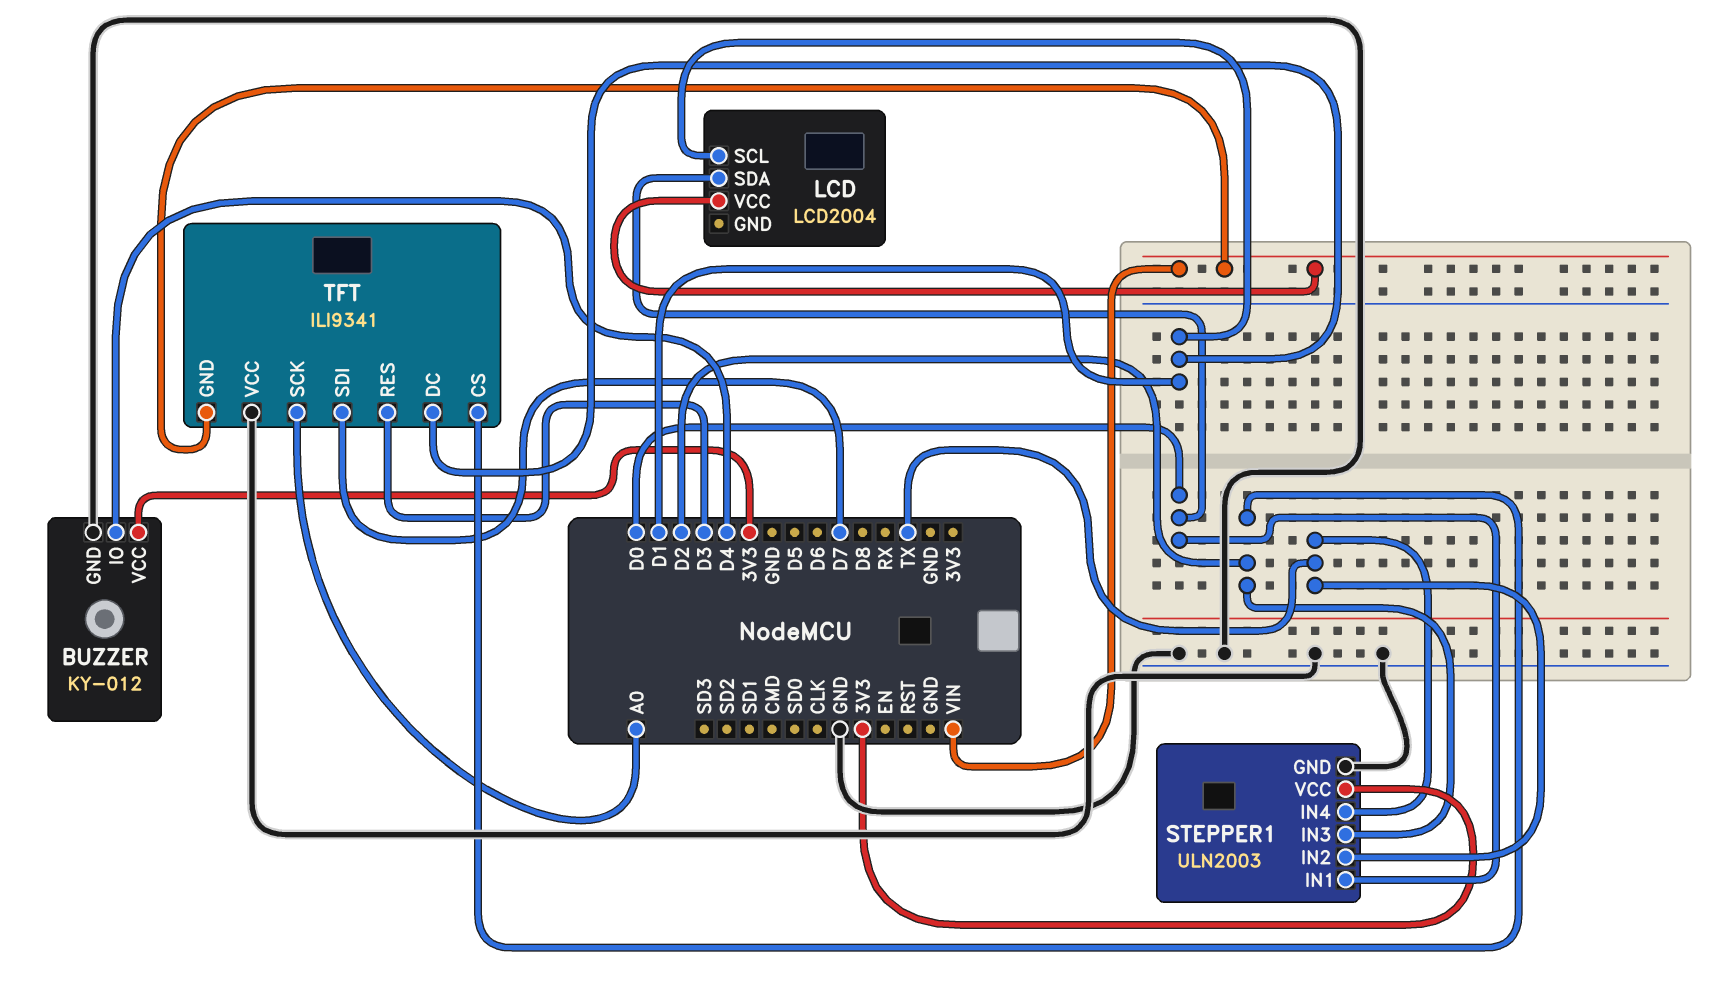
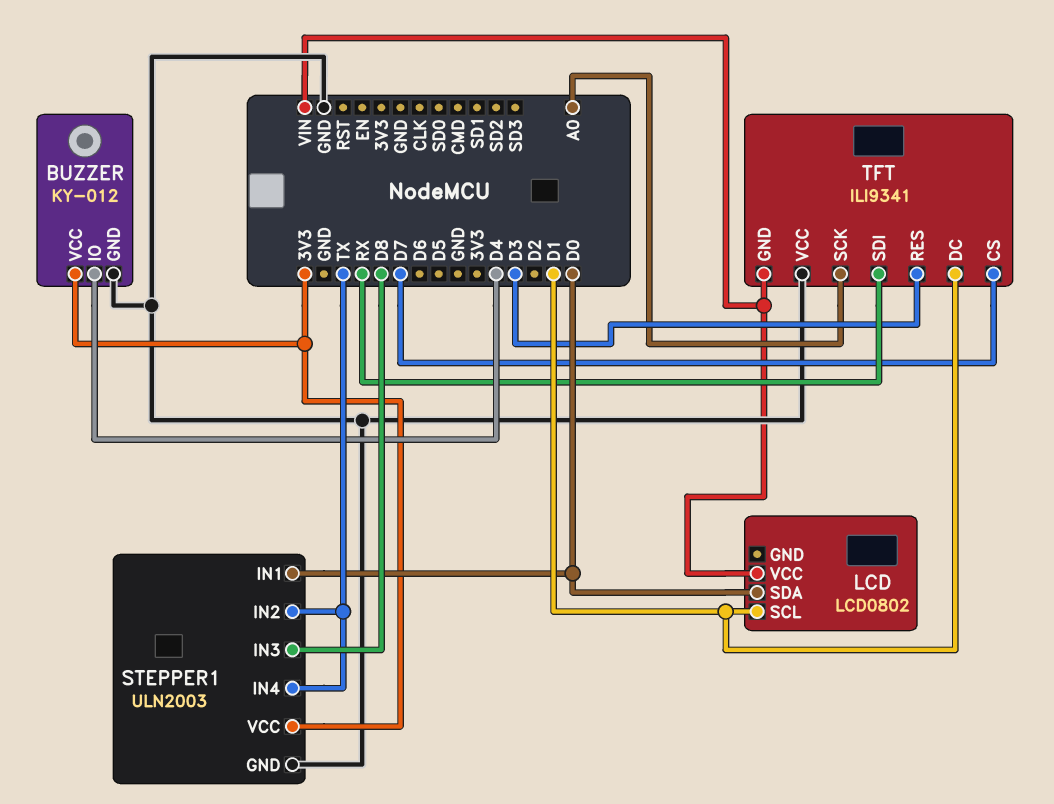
LCD: LCD2004 -> LCD0802
STEPPER1 pin IN3: D2 -> D8
TFT pin CS: D2 -> D7
TFT pin SDI: D7 -> RX

